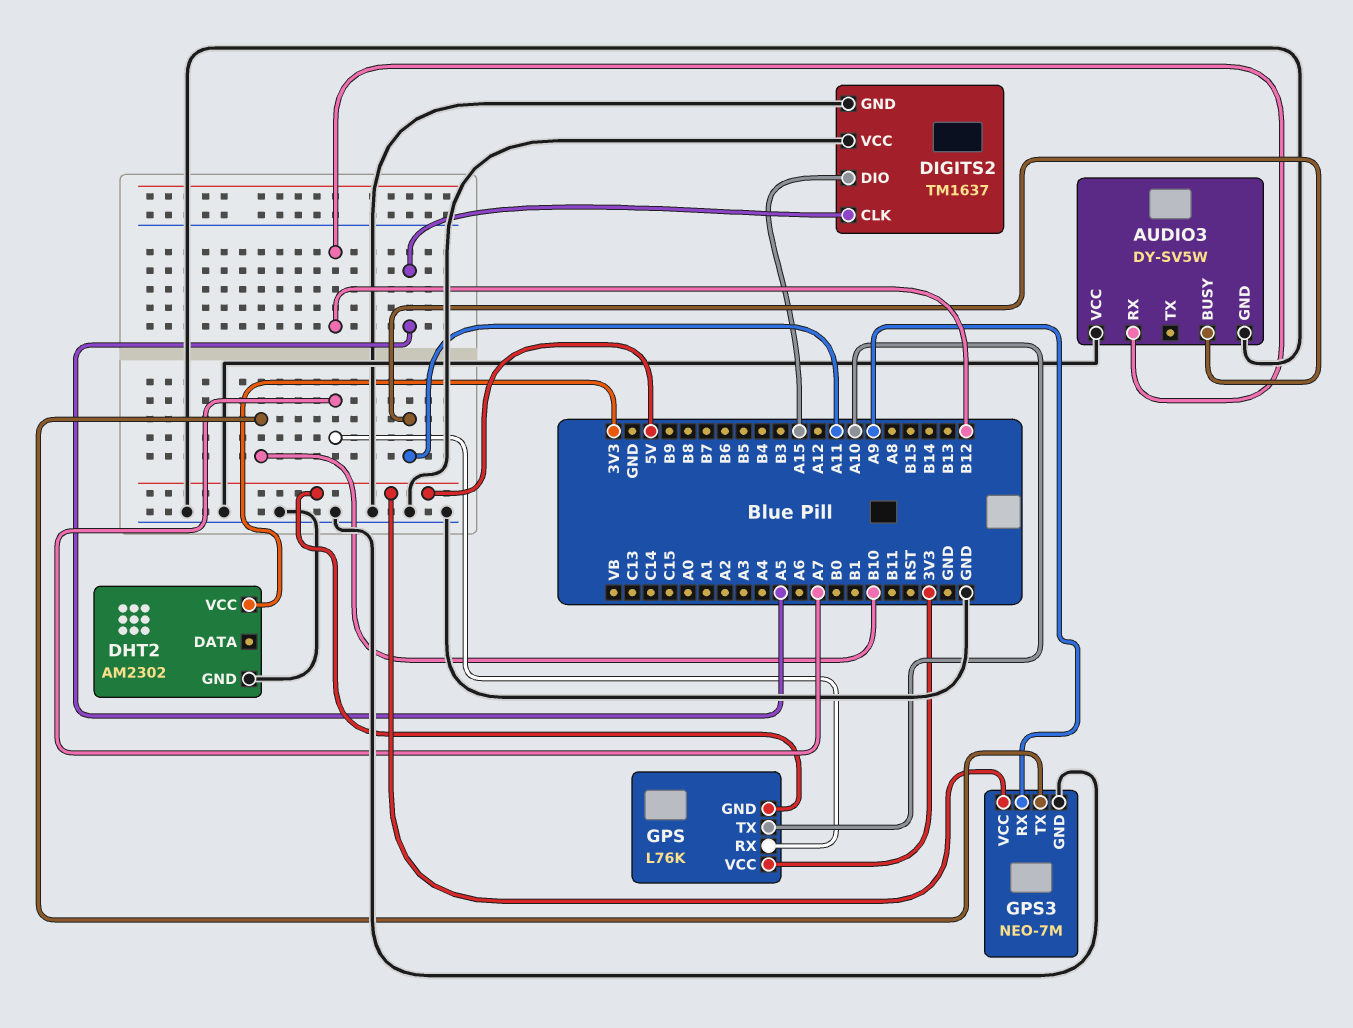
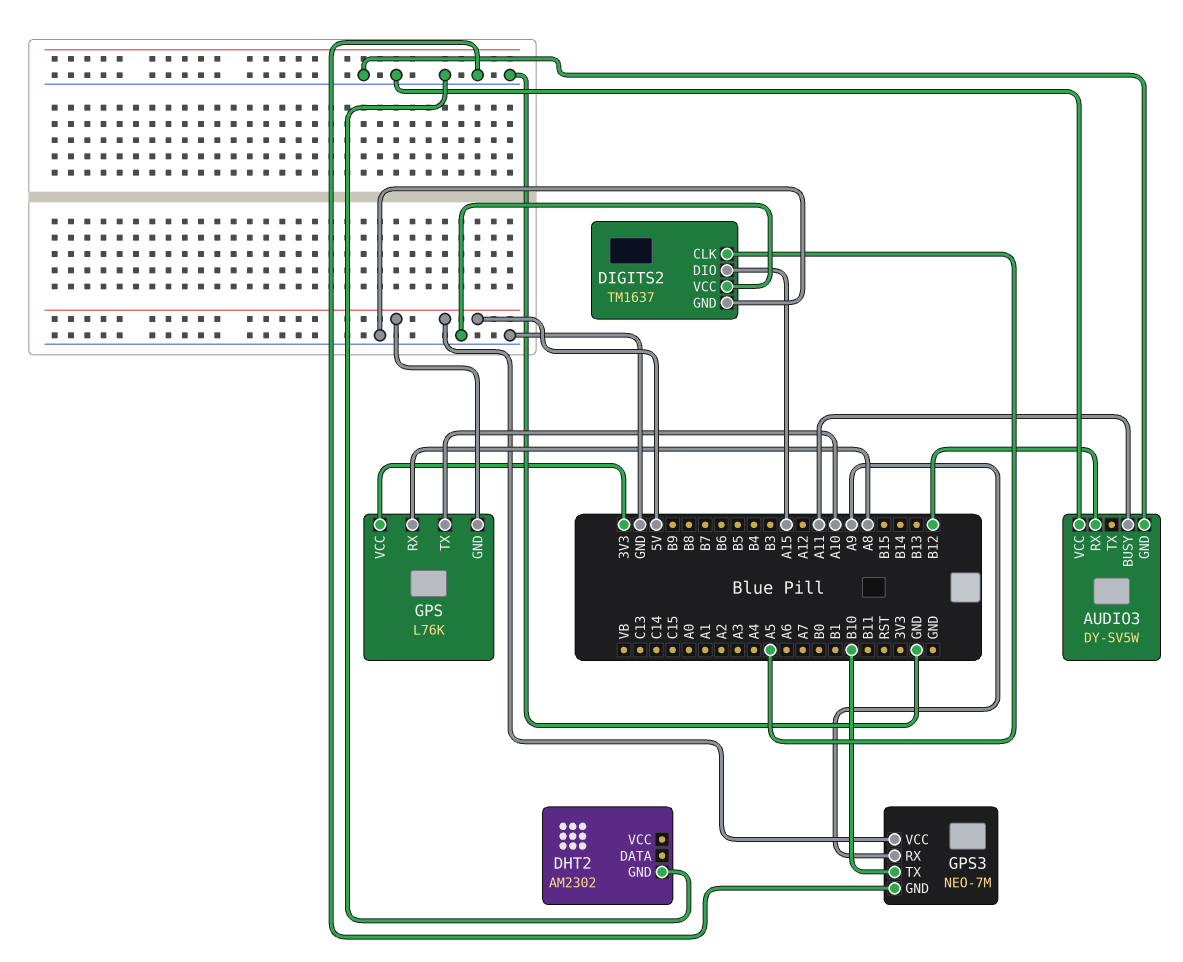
DHT2 pin VCC: 3V3 -> none
GPS pin RX: A7 -> A8

